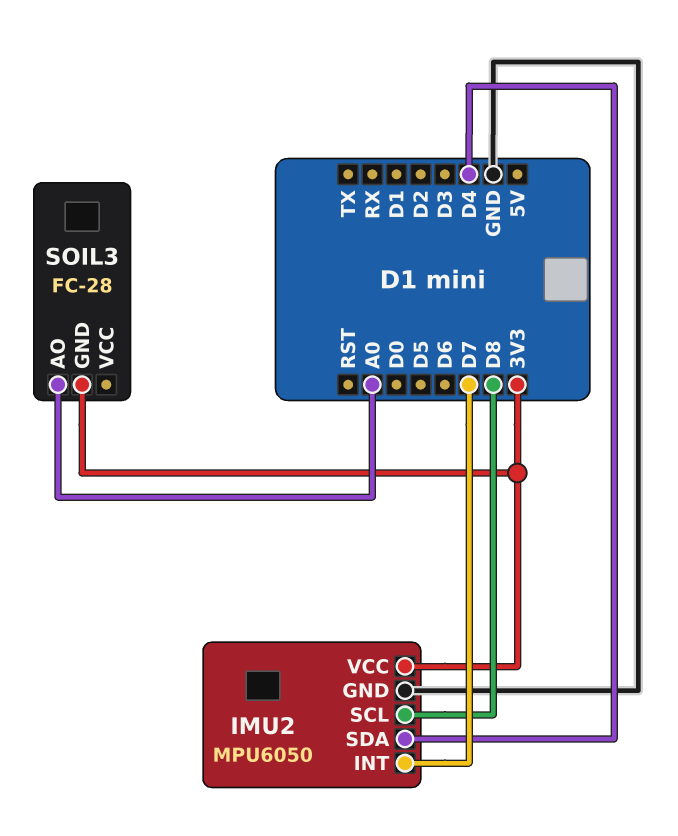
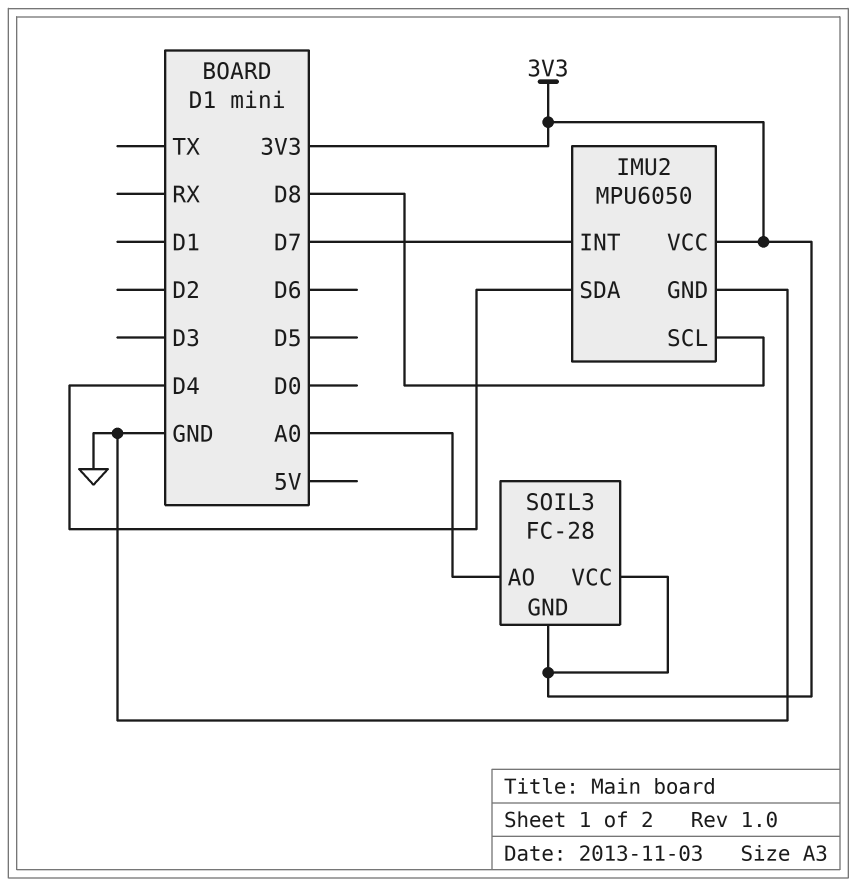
SOIL3 pin VCC: none -> 3V3

